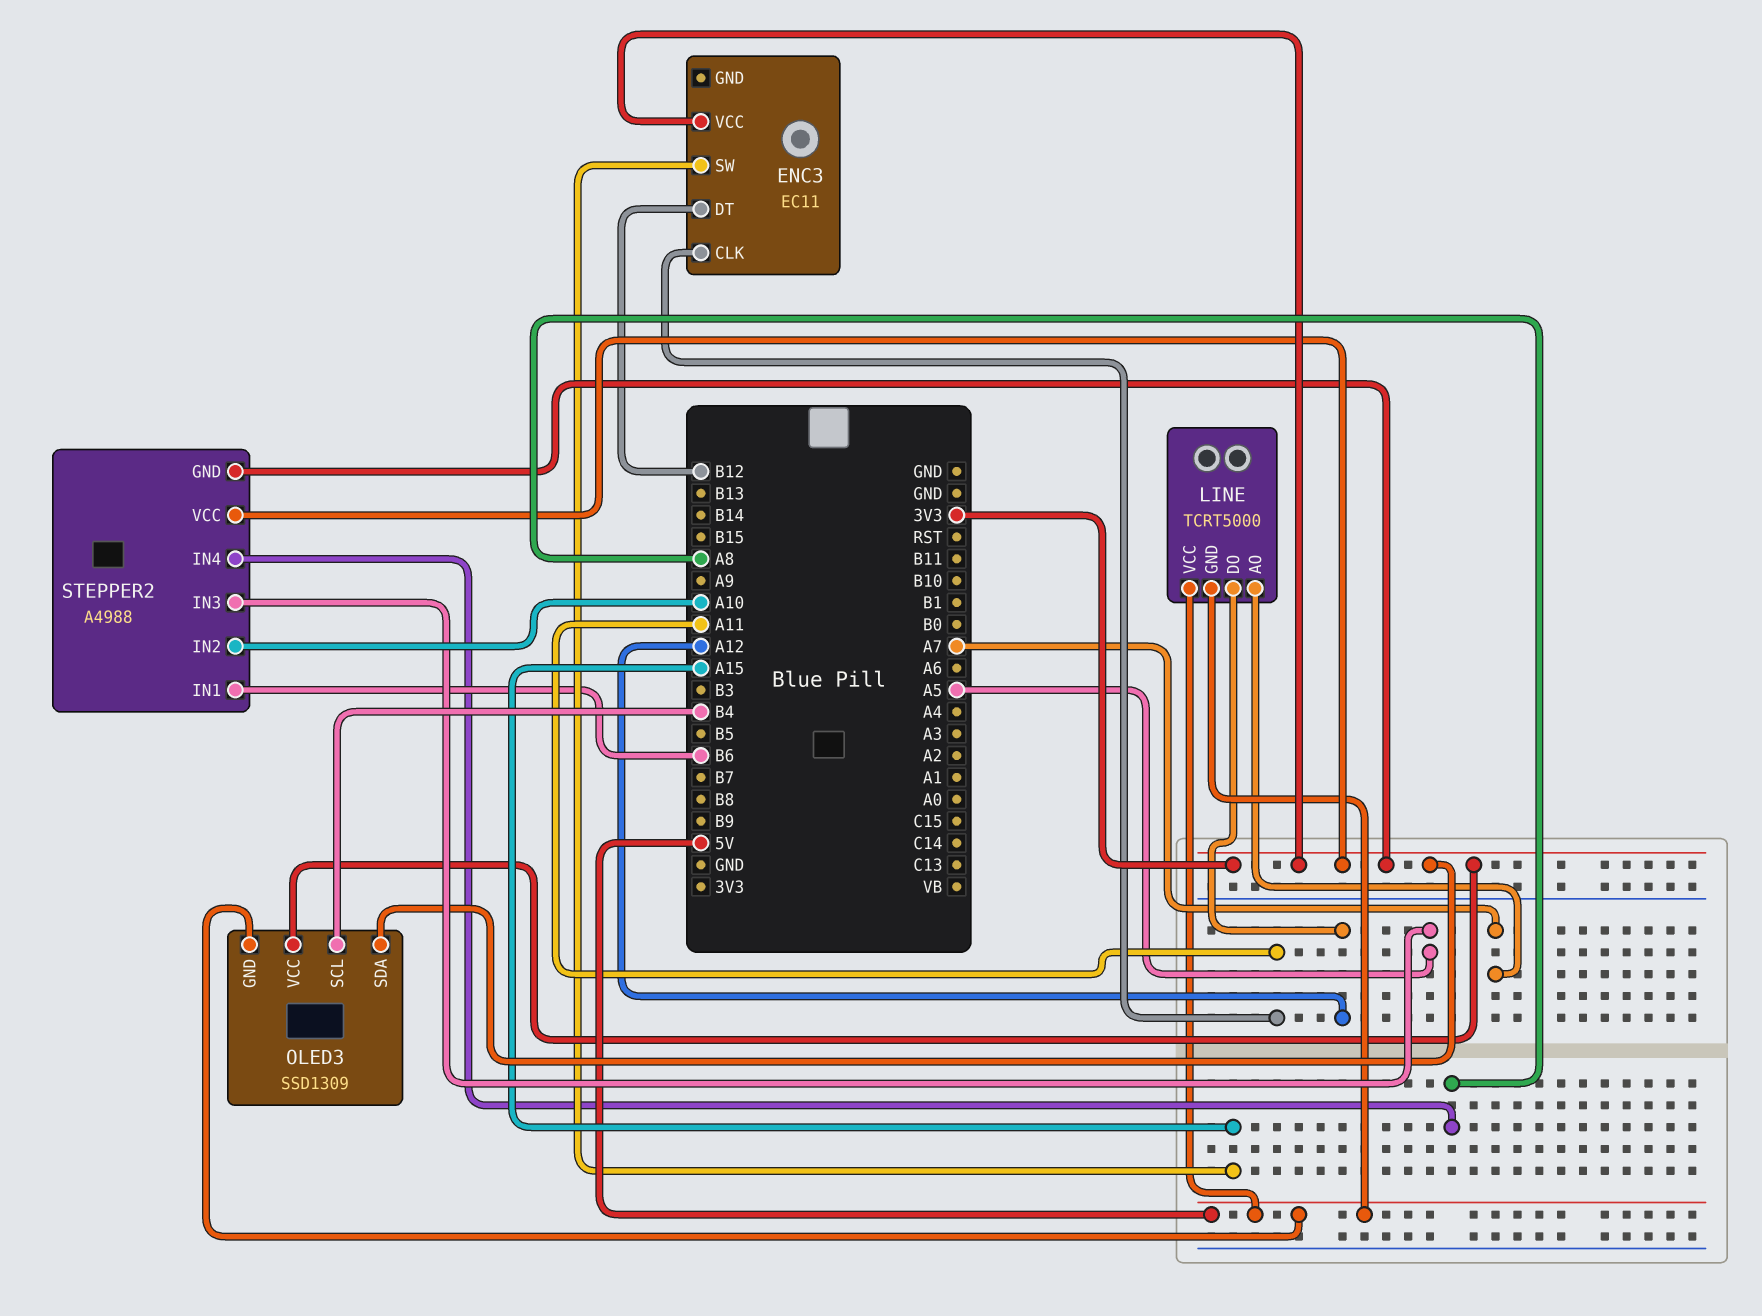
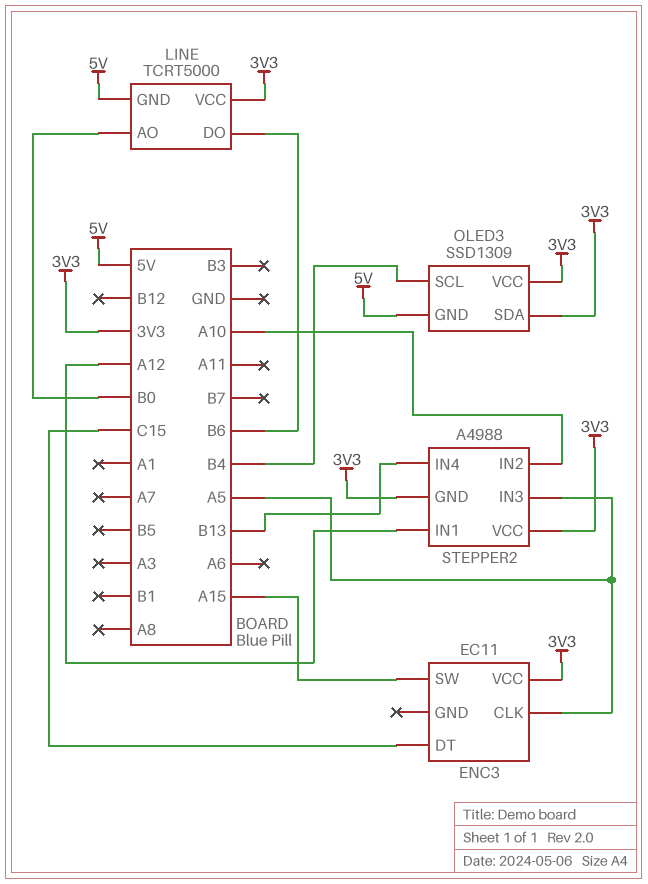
ENC3 pin CLK: A11 -> A5
ENC3 pin DT: B12 -> C15
LINE pin AO: A7 -> B0
LINE pin DO: A12 -> B6
LINE pin VCC: 5V -> 3V3
STEPPER2 pin IN1: B6 -> A12
STEPPER2 pin IN4: A8 -> B13

